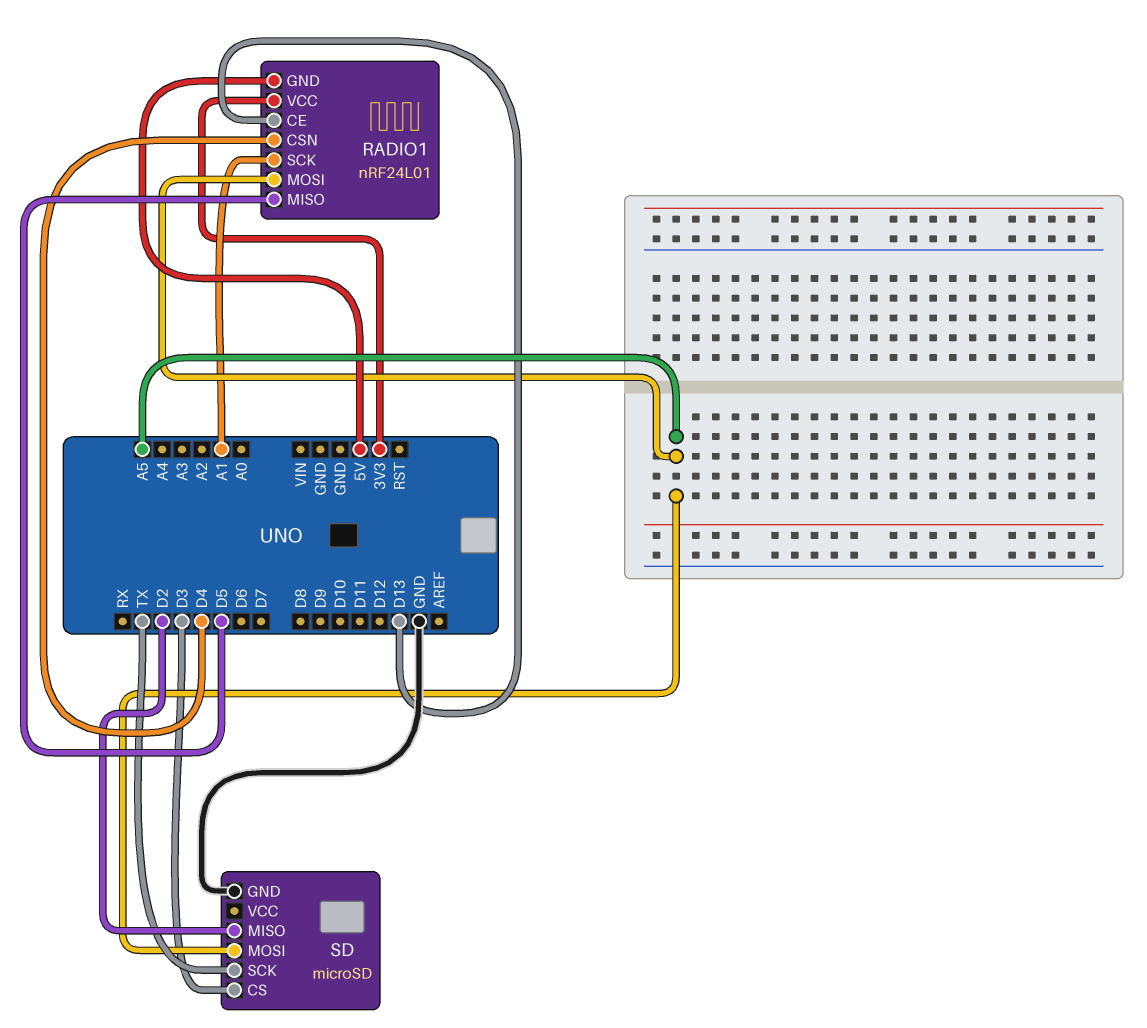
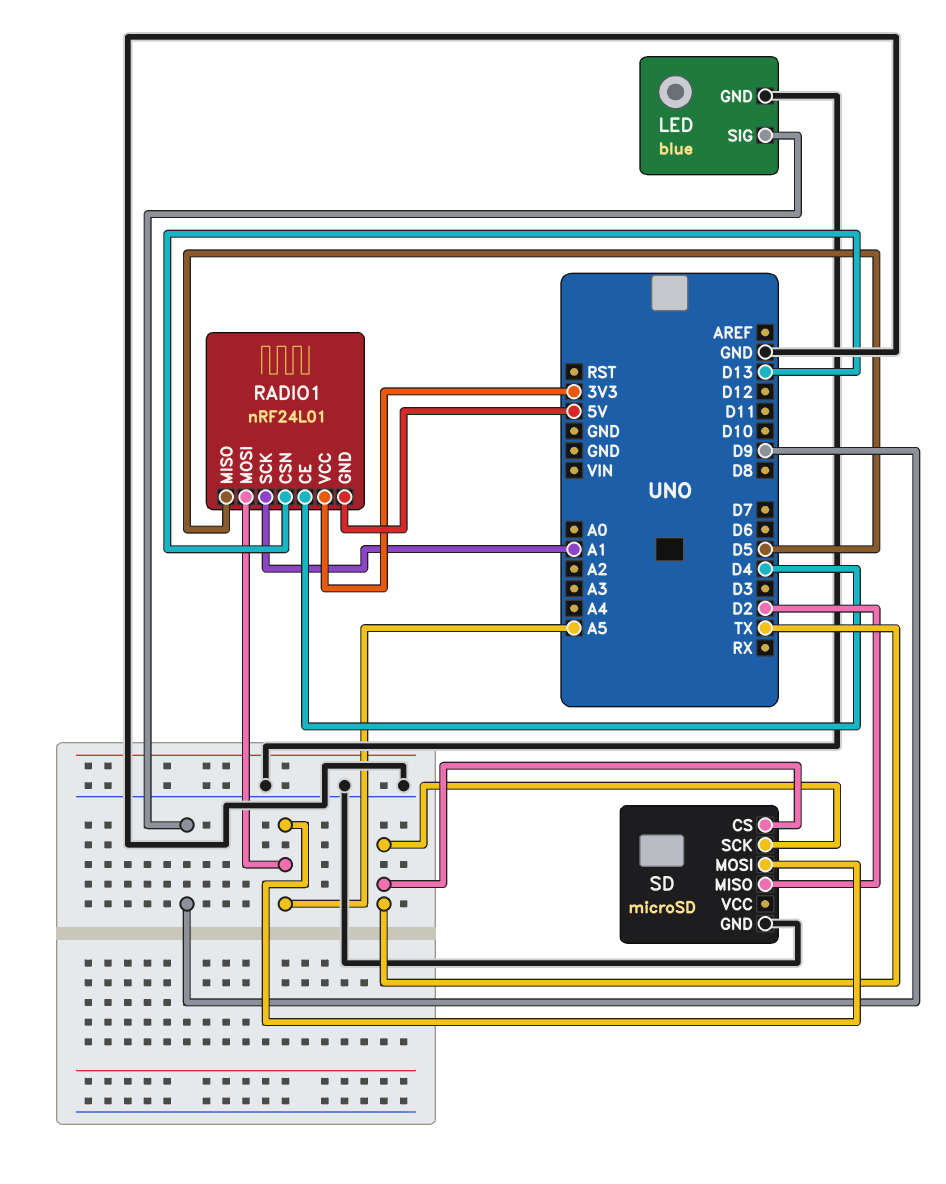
LED: none -> blue
LED pin GND: none -> GND
LED pin SIG: none -> D9
RADIO1 pin CE: D13 -> D4
RADIO1 pin CSN: D4 -> D13
SD pin CS: D3 -> TX

